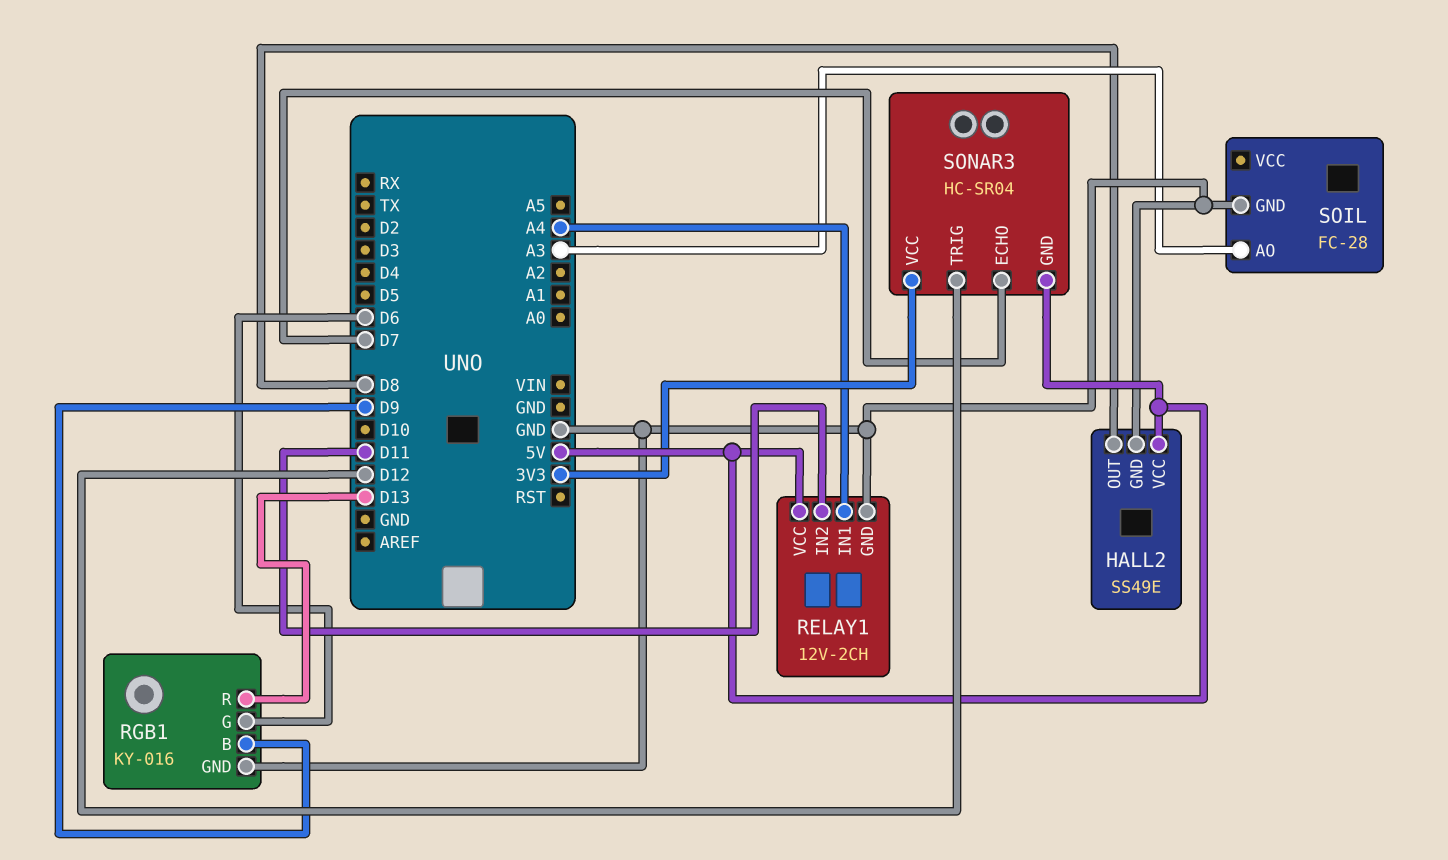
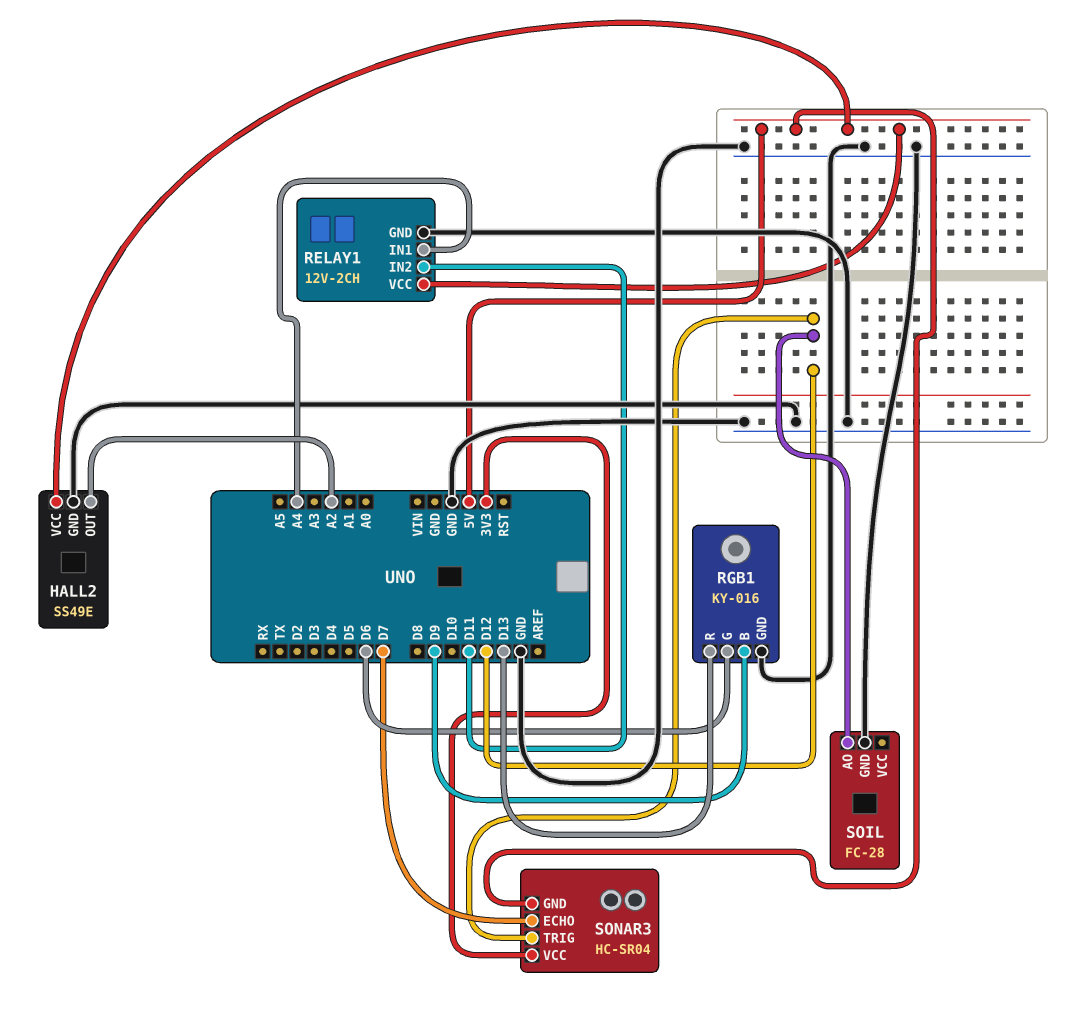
HALL2 pin OUT: D8 -> A2
SOIL pin AO: A3 -> D12

